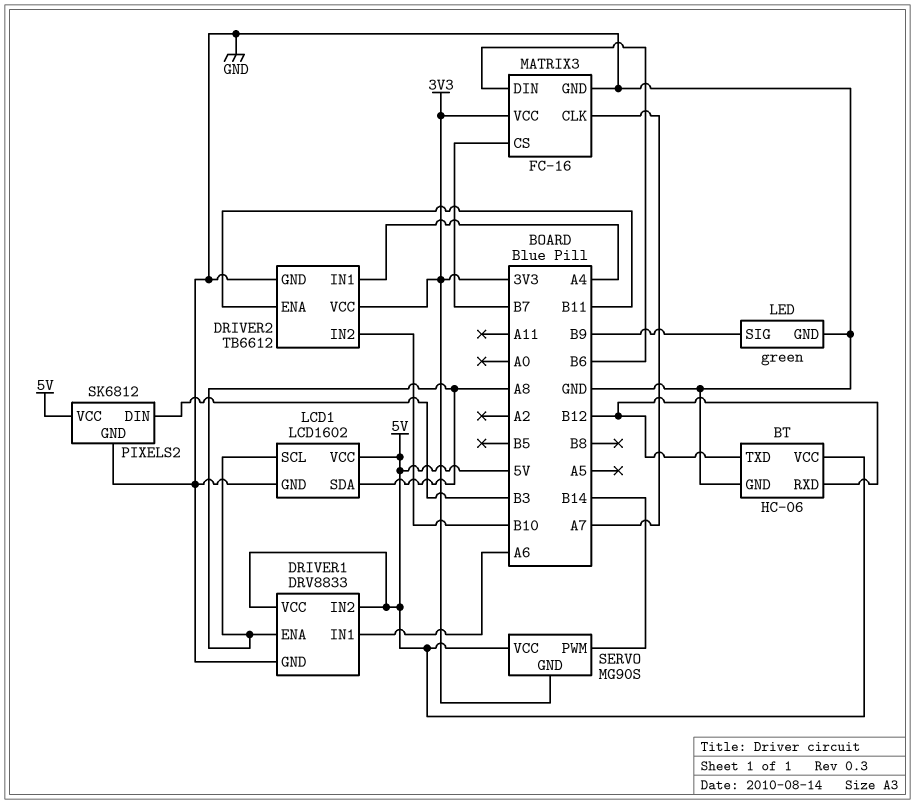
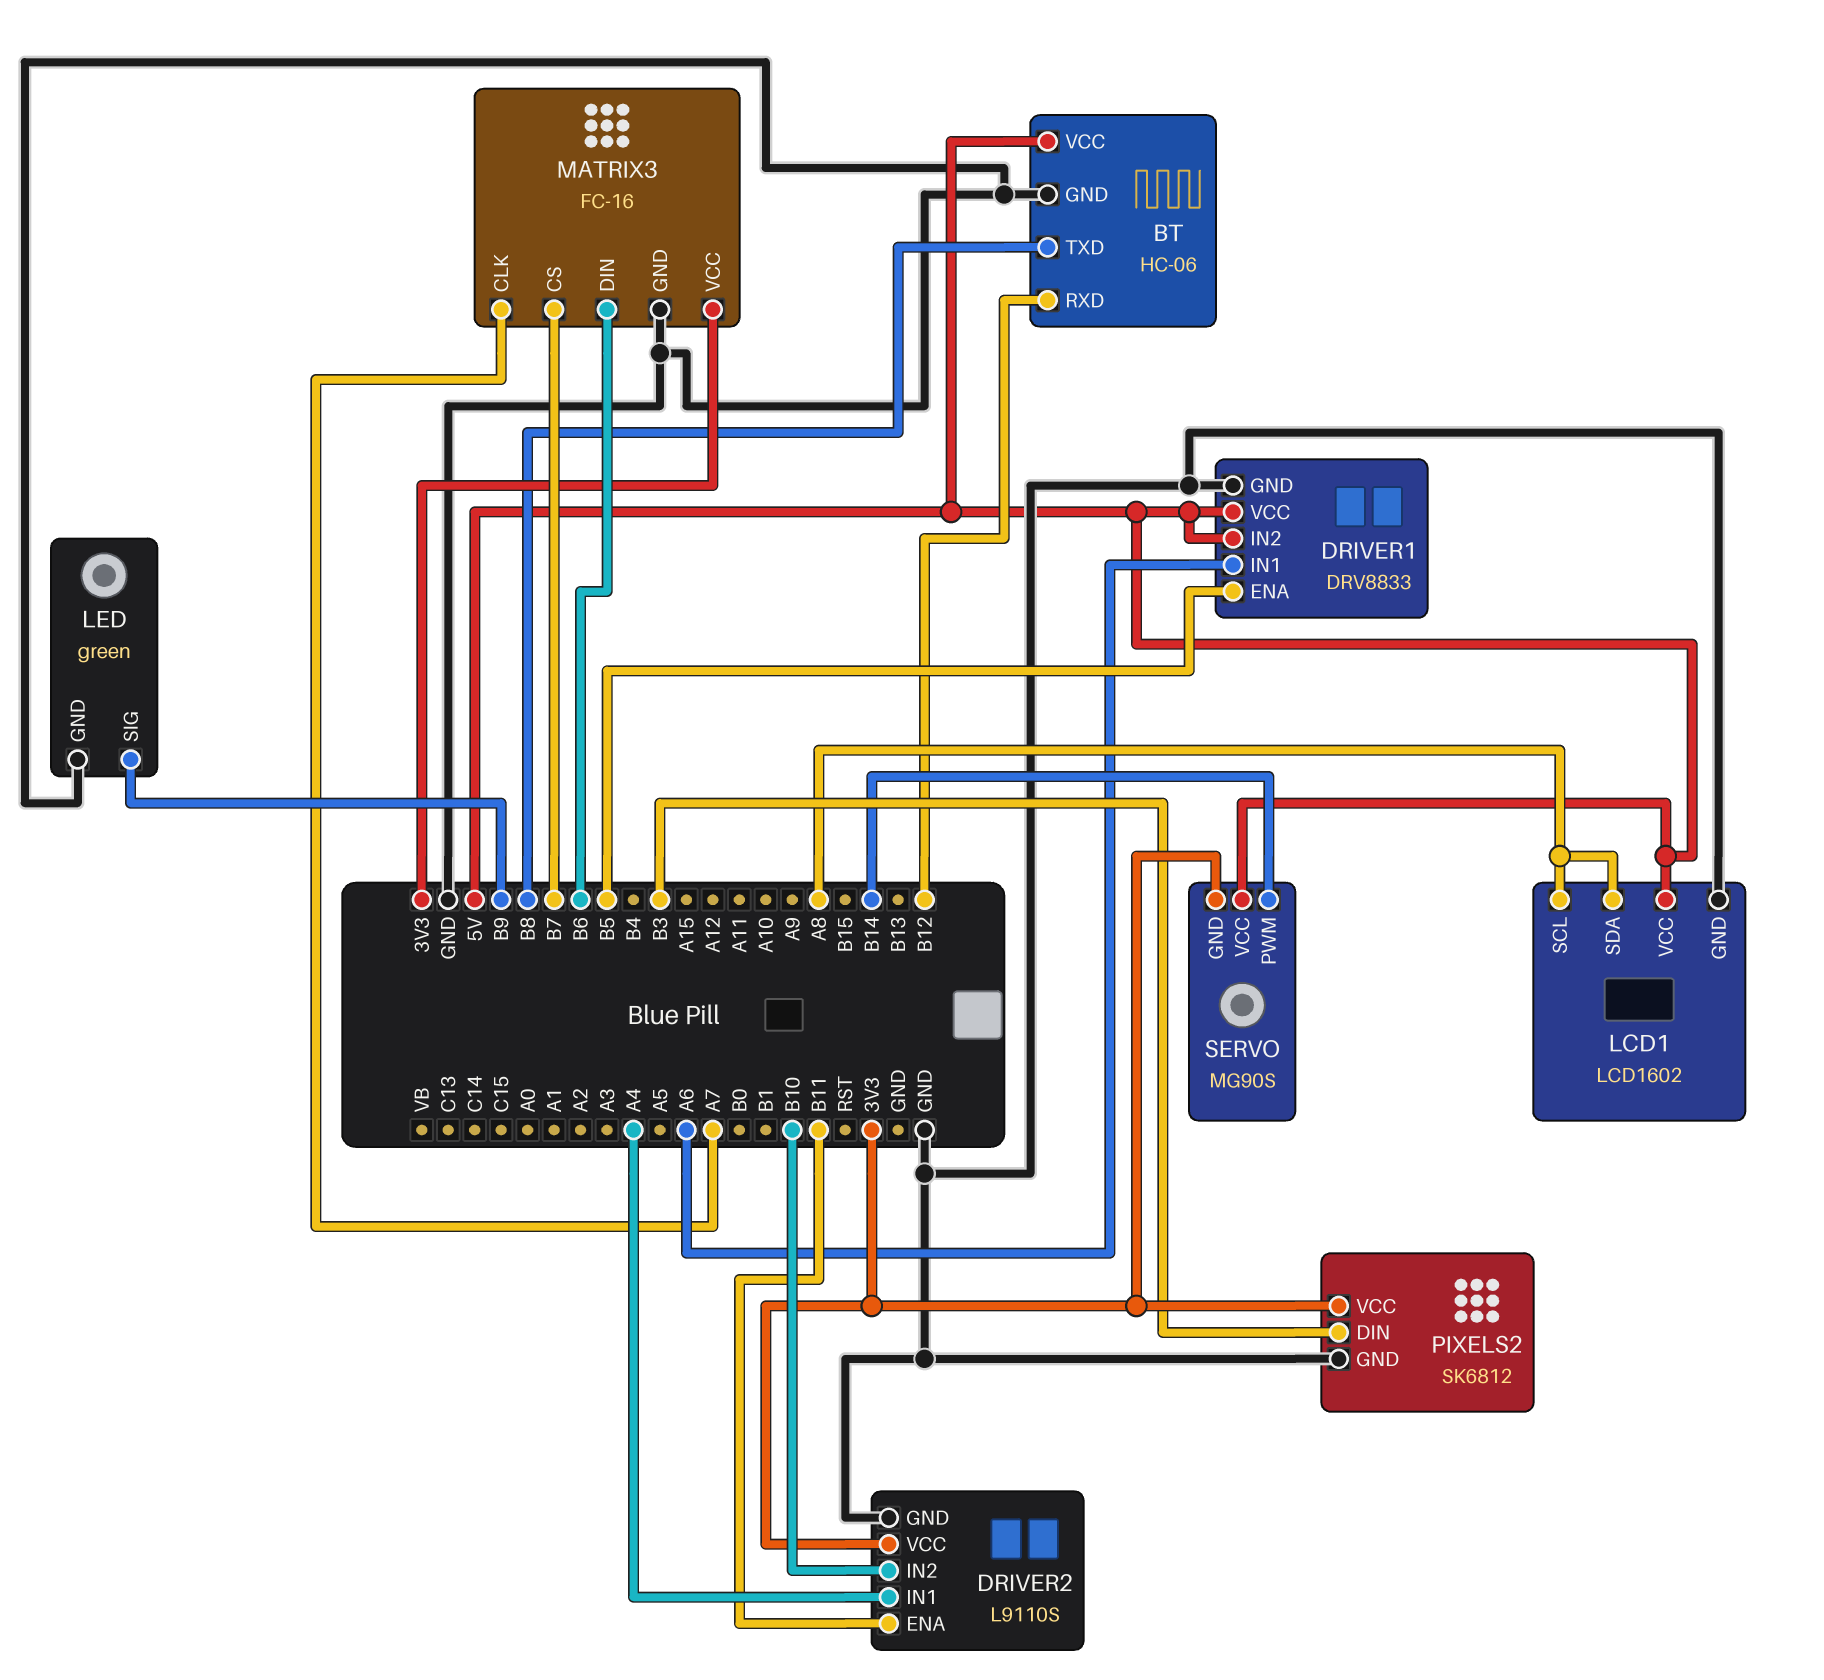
BT pin TXD: B12 -> B8
DRIVER1 pin ENA: A8 -> B5
DRIVER2: TB6612 -> L9110S
PIXELS2 pin VCC: 5V -> 3V3

